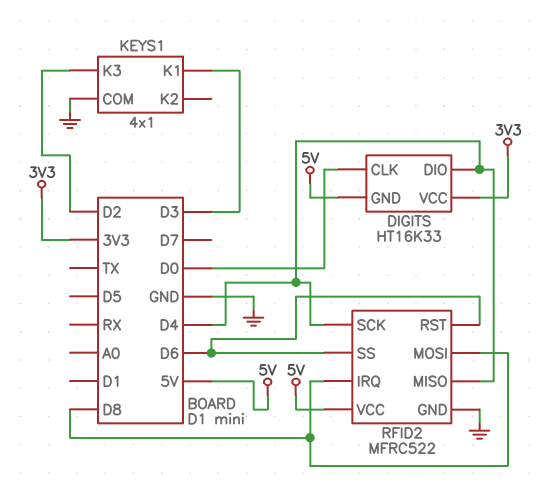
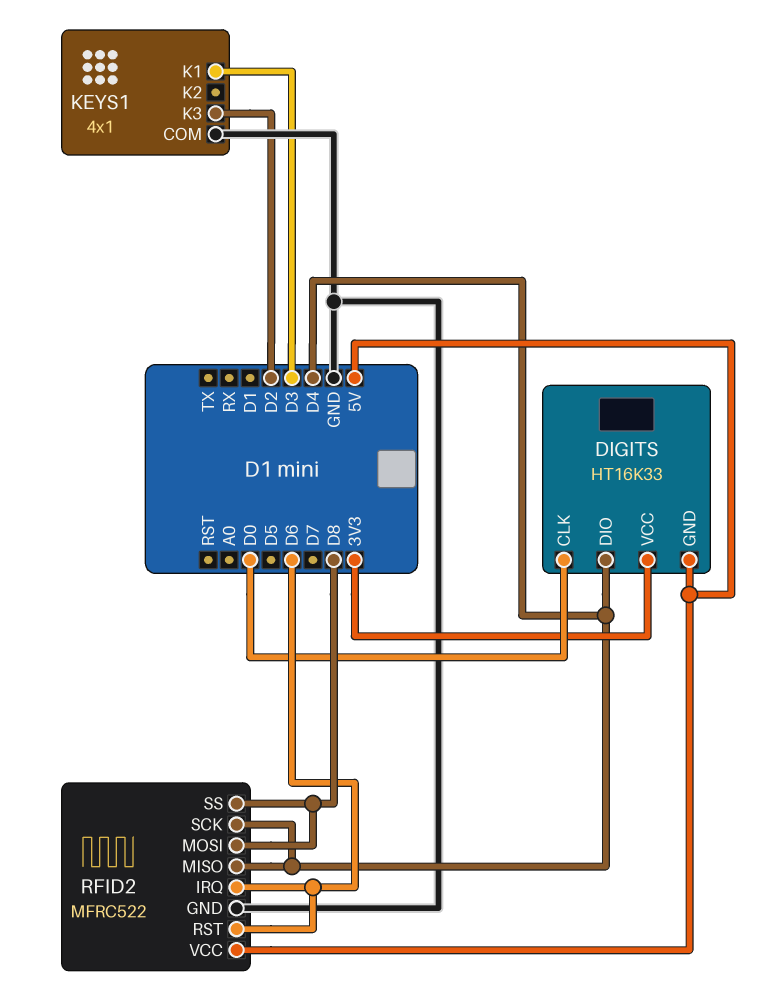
RFID2 pin IRQ: D8 -> D6
RFID2 pin SS: D6 -> D8

